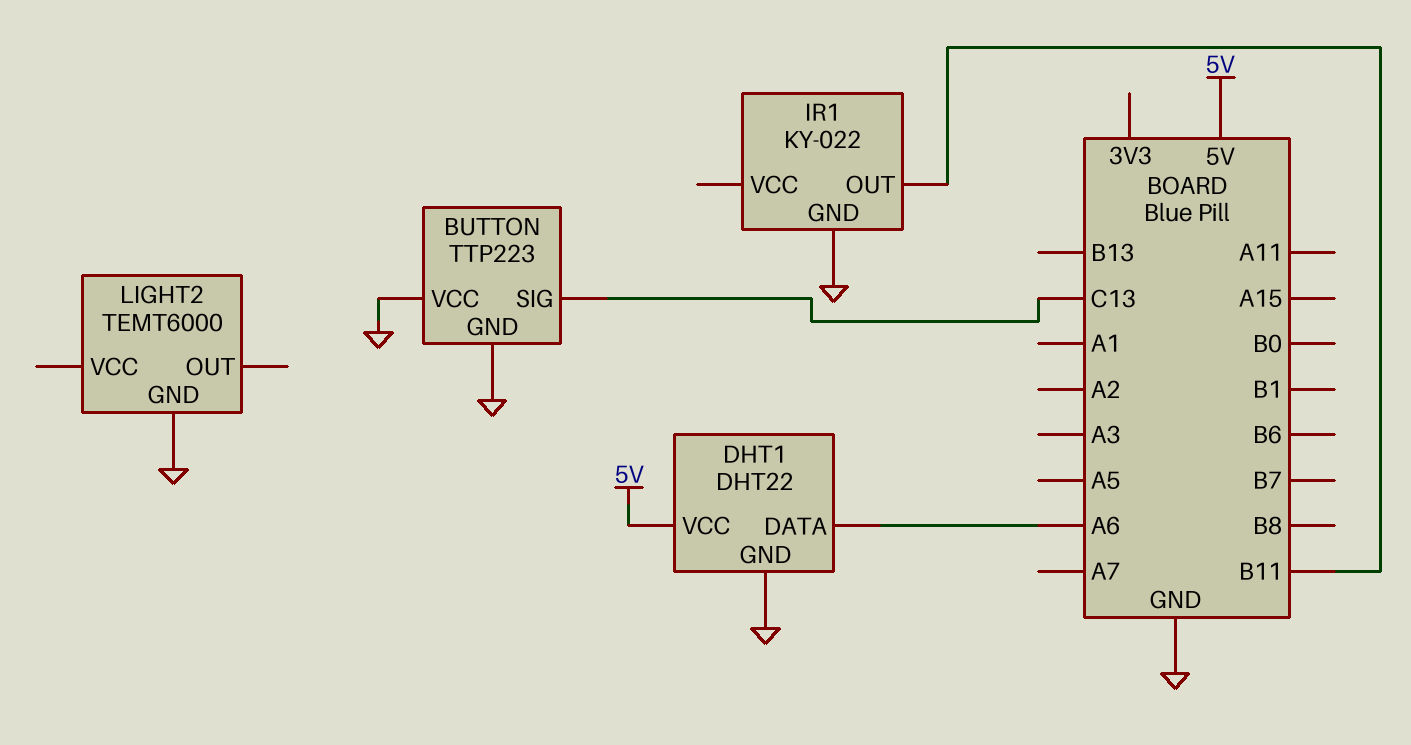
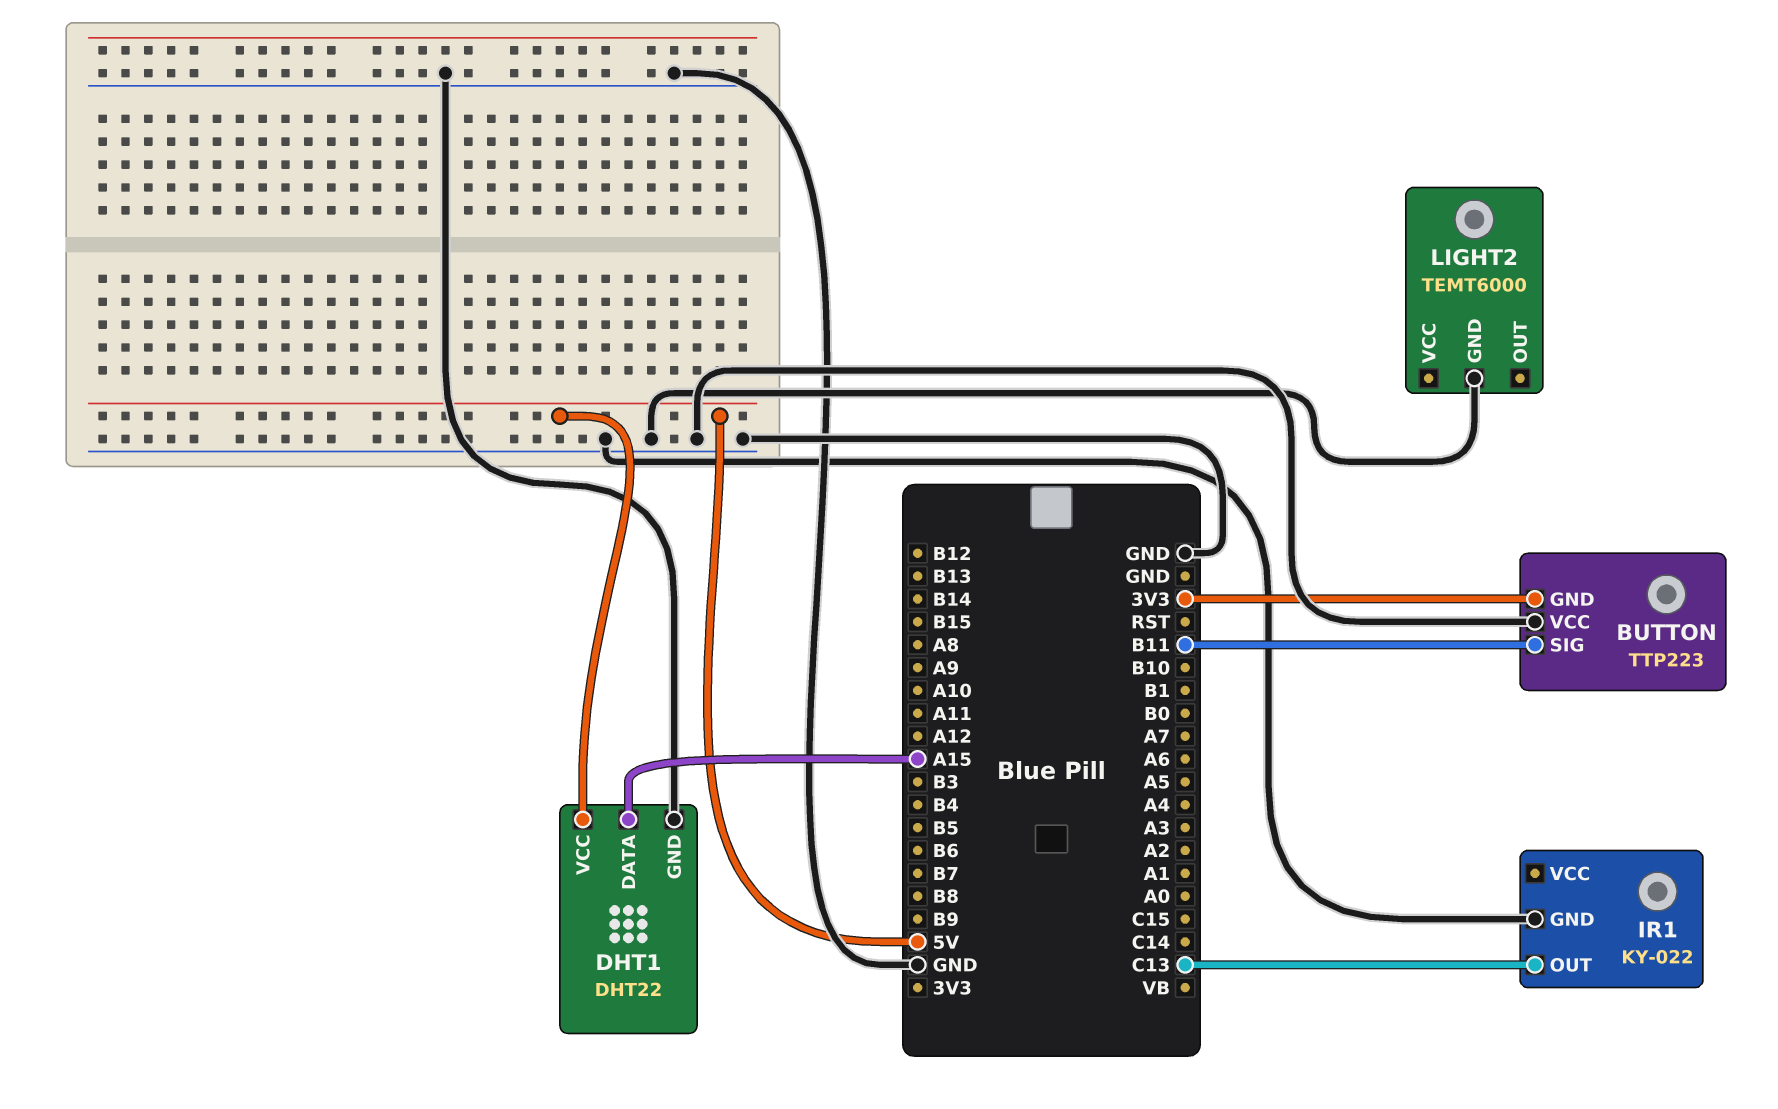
BUTTON pin GND: GND -> 3V3
BUTTON pin SIG: C13 -> B11
DHT1 pin DATA: A6 -> A15
IR1 pin OUT: B11 -> C13

